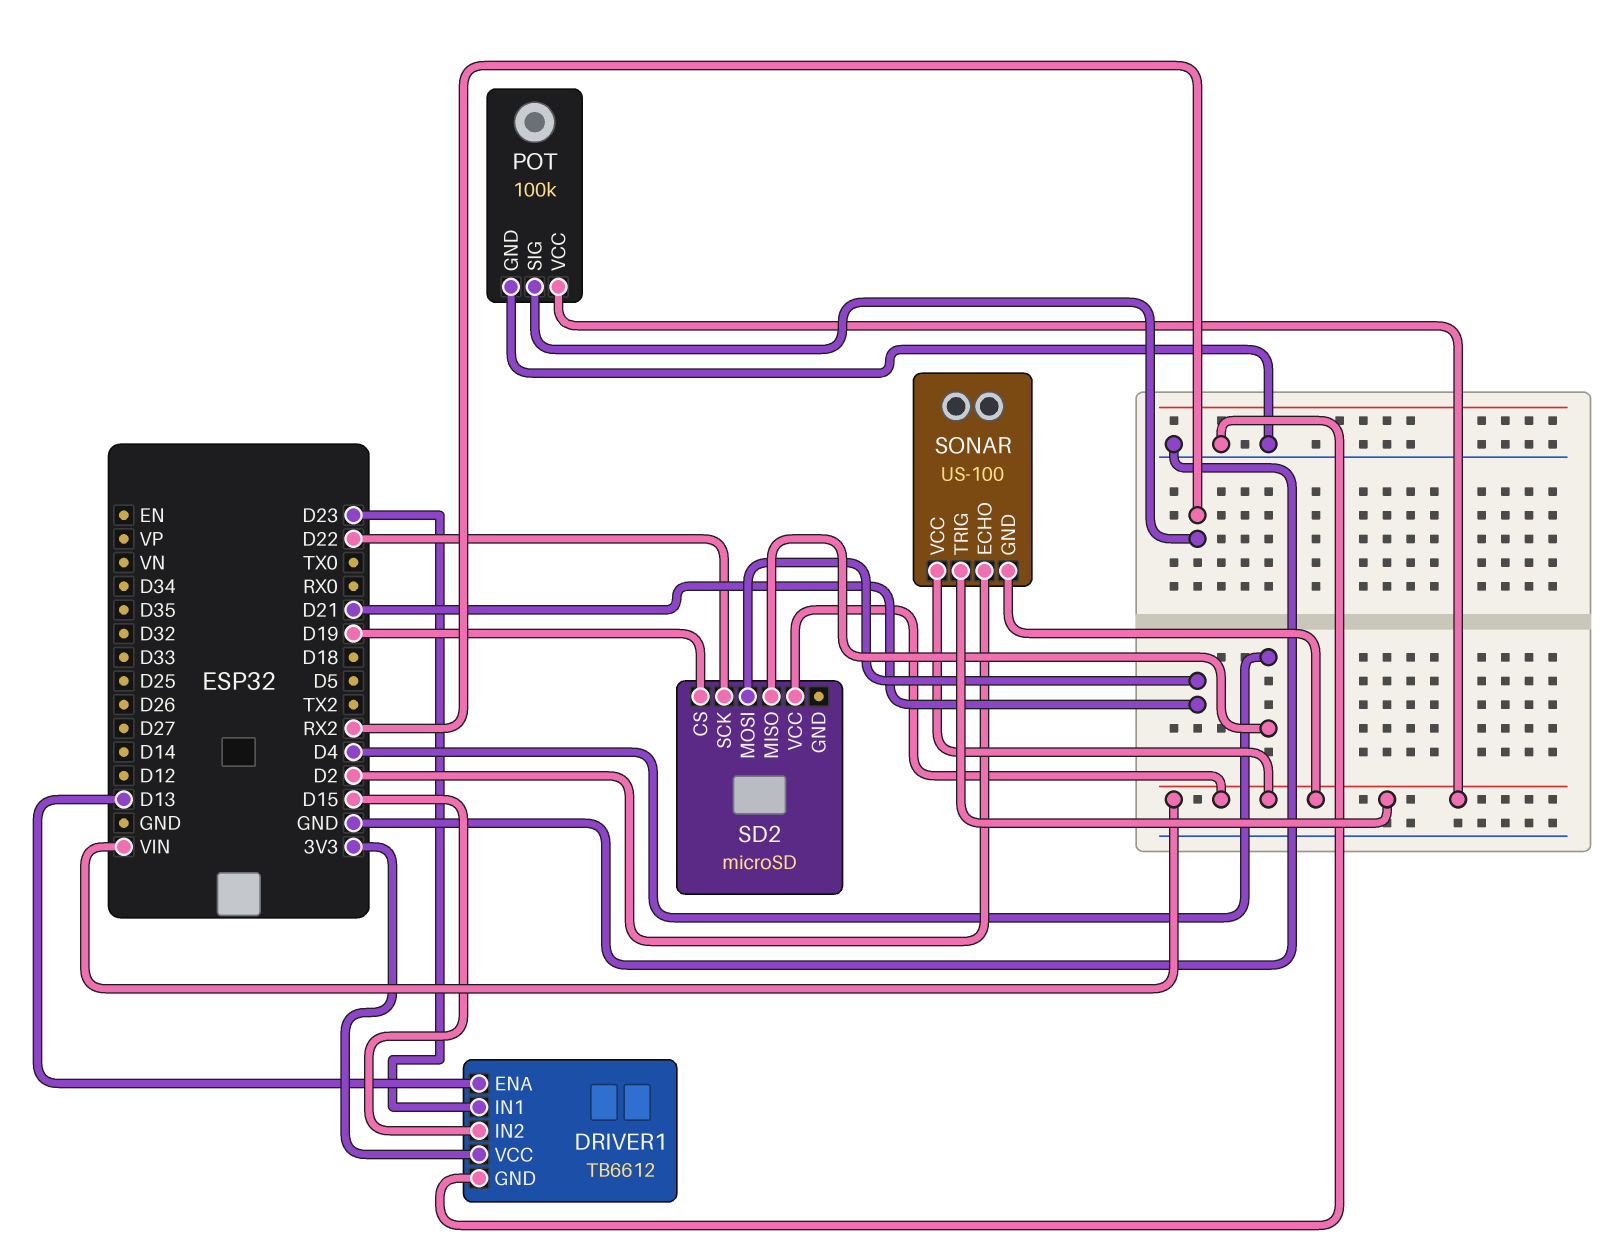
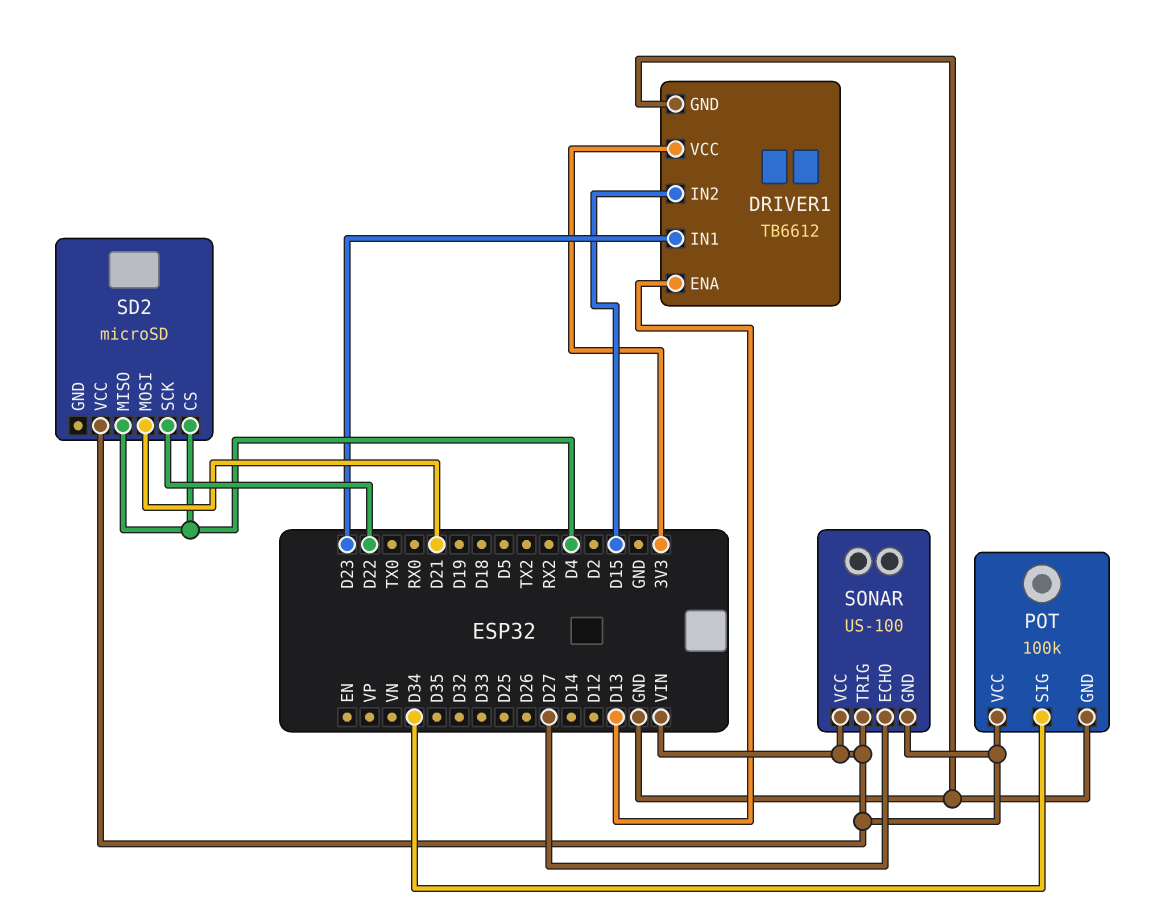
POT pin SIG: RX2 -> D34
SD2 pin CS: D19 -> D4
SONAR pin ECHO: D2 -> D27

